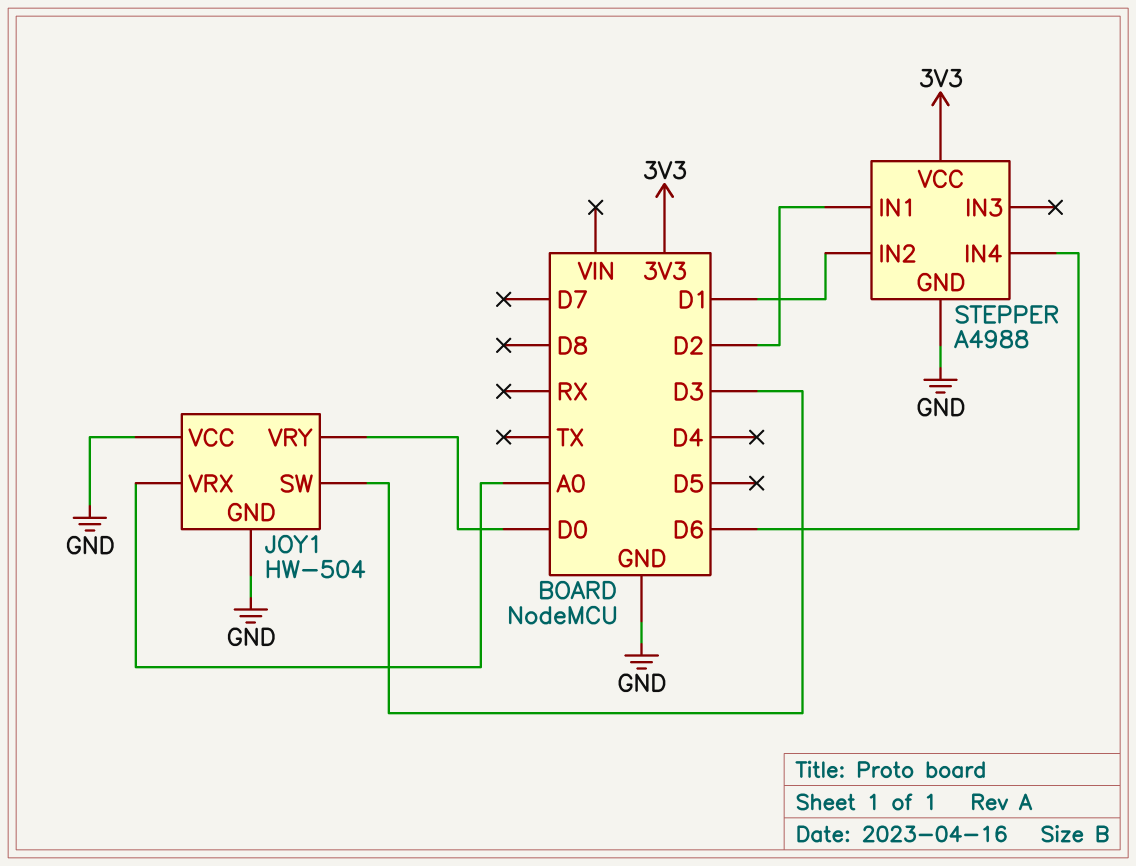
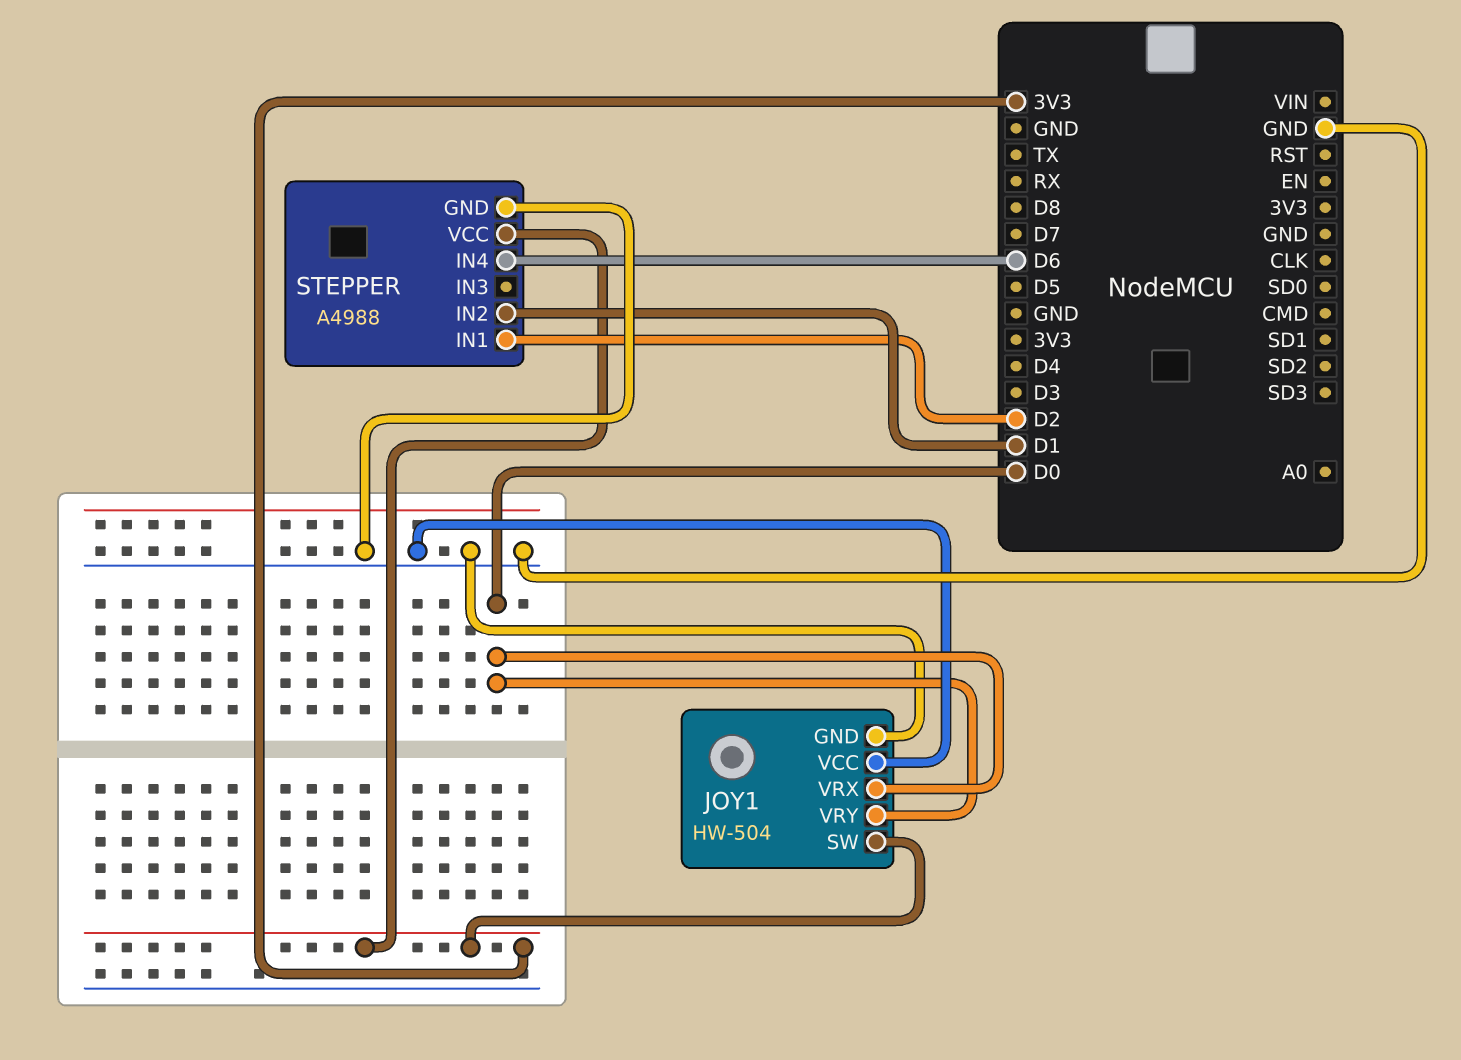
JOY1 pin SW: D3 -> 3V3
JOY1 pin VRX: A0 -> D0

